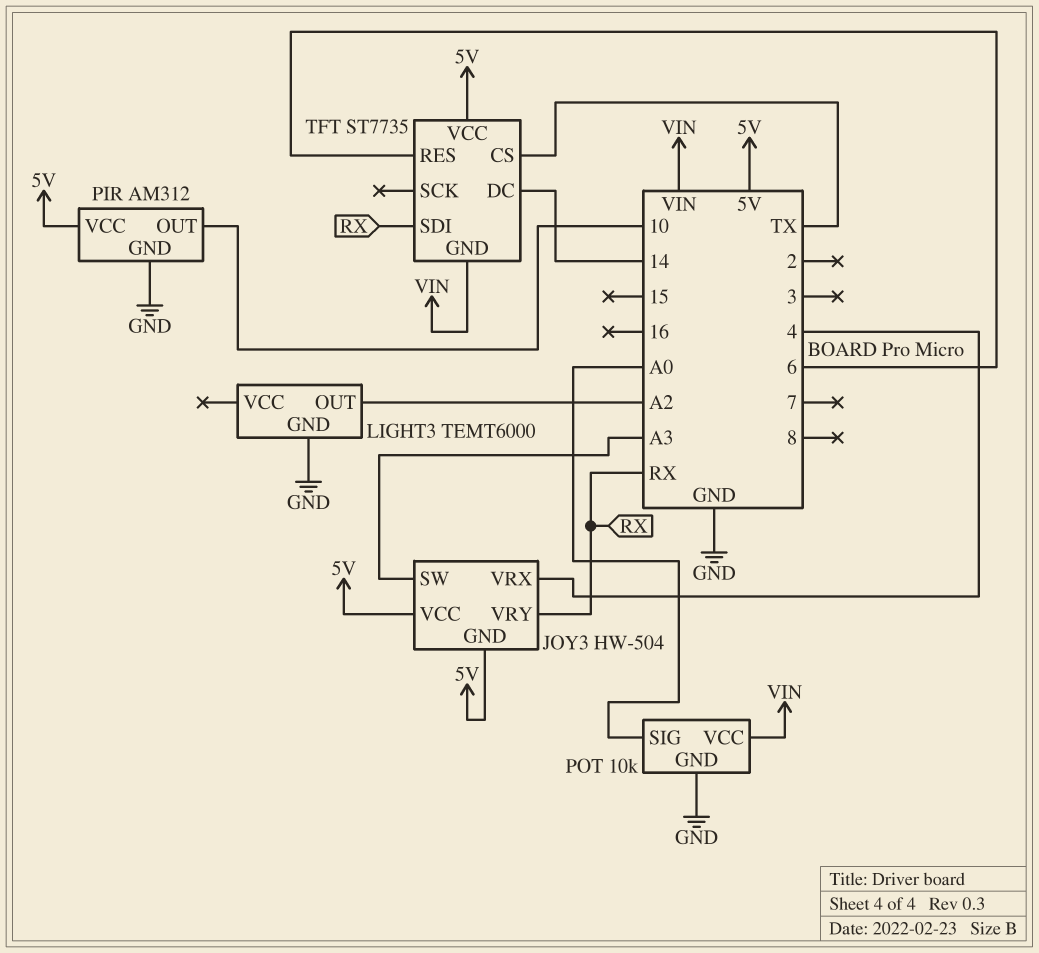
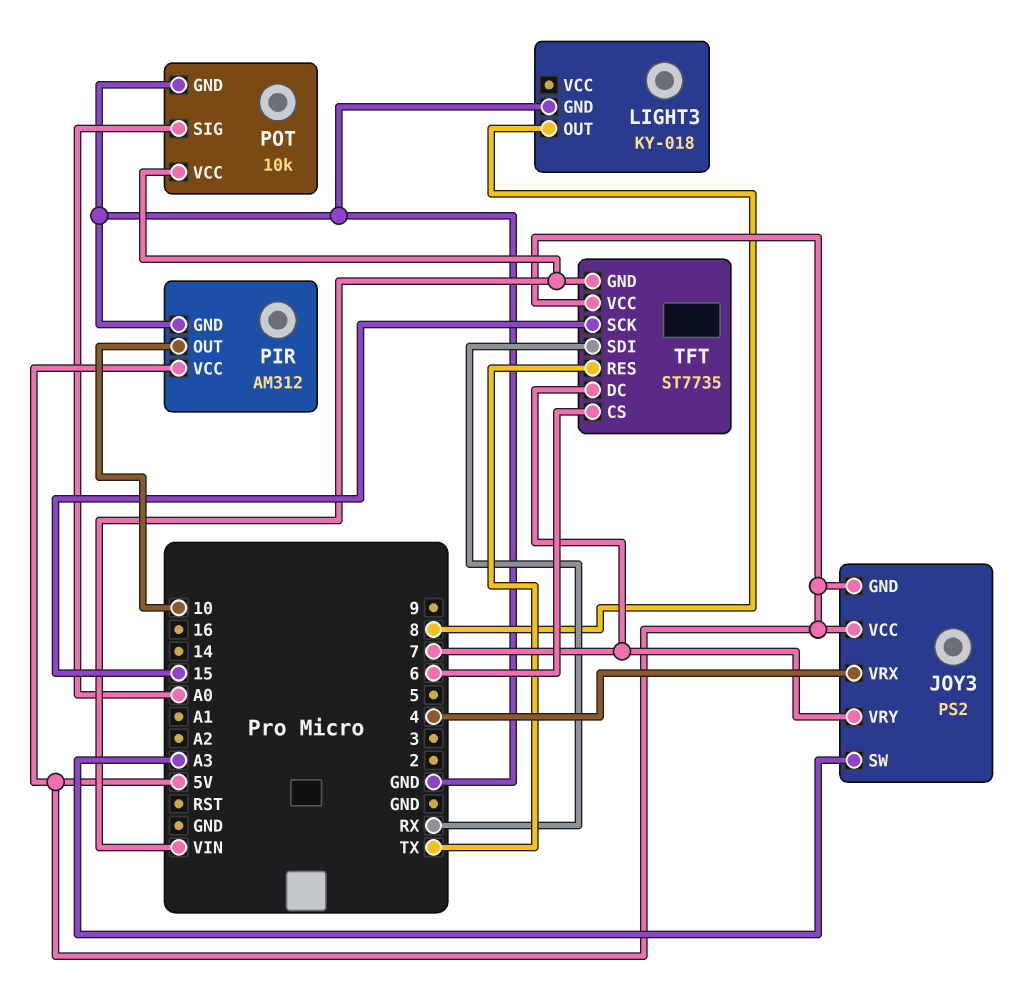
JOY3: HW-504 -> PS2
JOY3 pin VRY: RX -> 7
LIGHT3: TEMT6000 -> KY-018
LIGHT3 pin OUT: A2 -> 8
TFT pin CS: TX -> 6
TFT pin DC: 14 -> 7
TFT pin RES: 6 -> TX
TFT pin SCK: none -> 15

